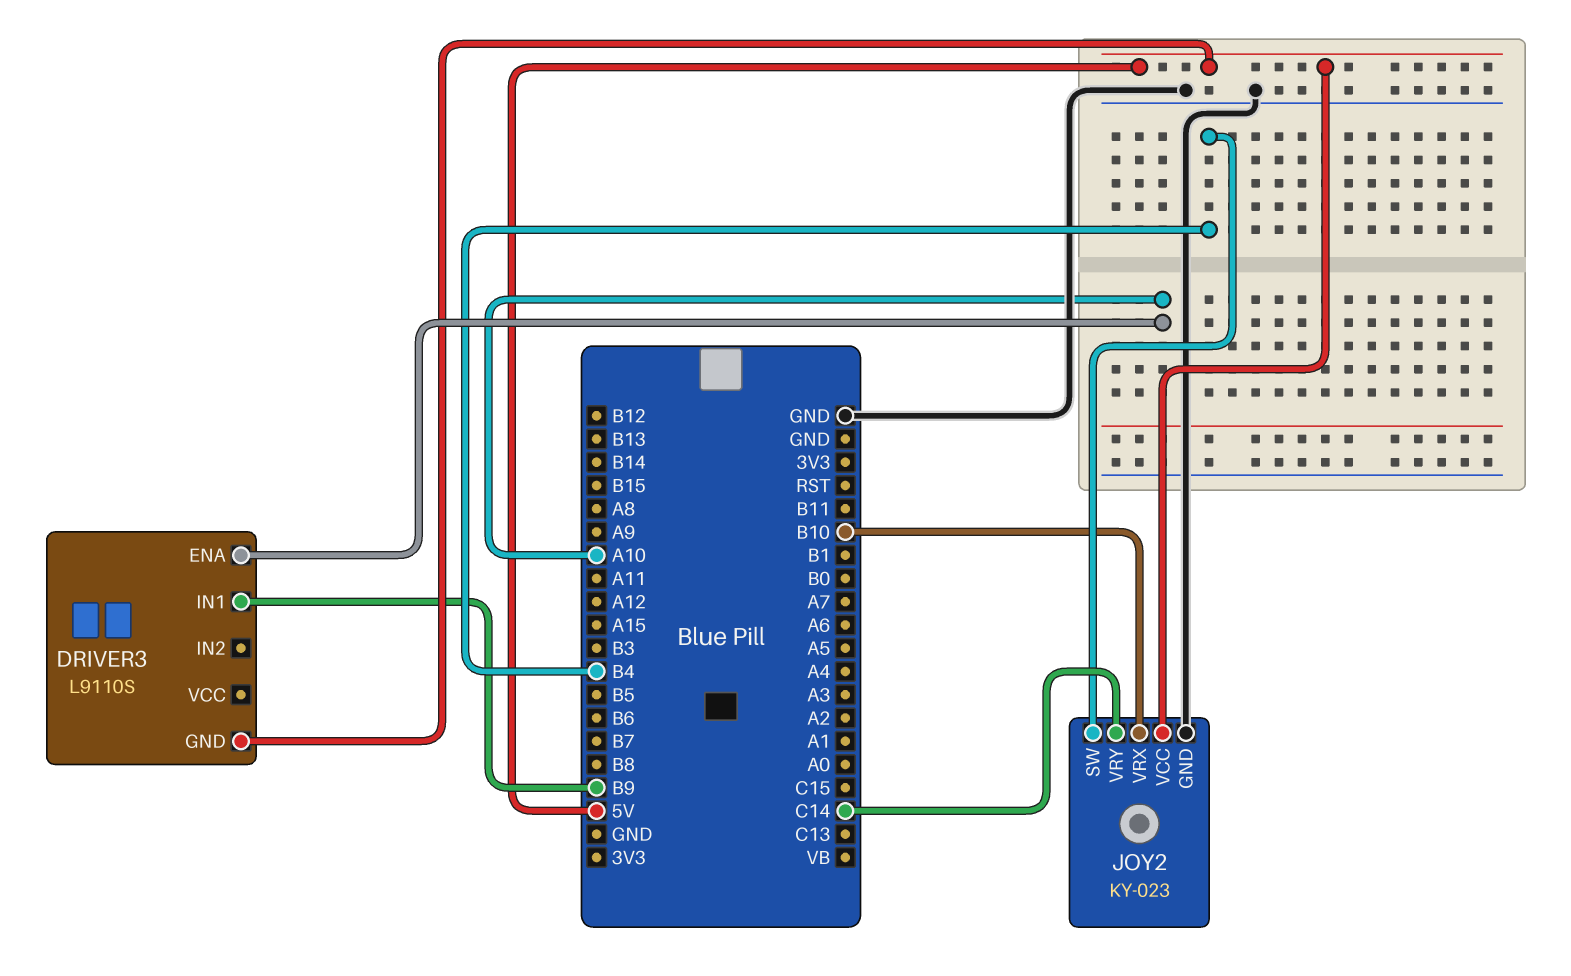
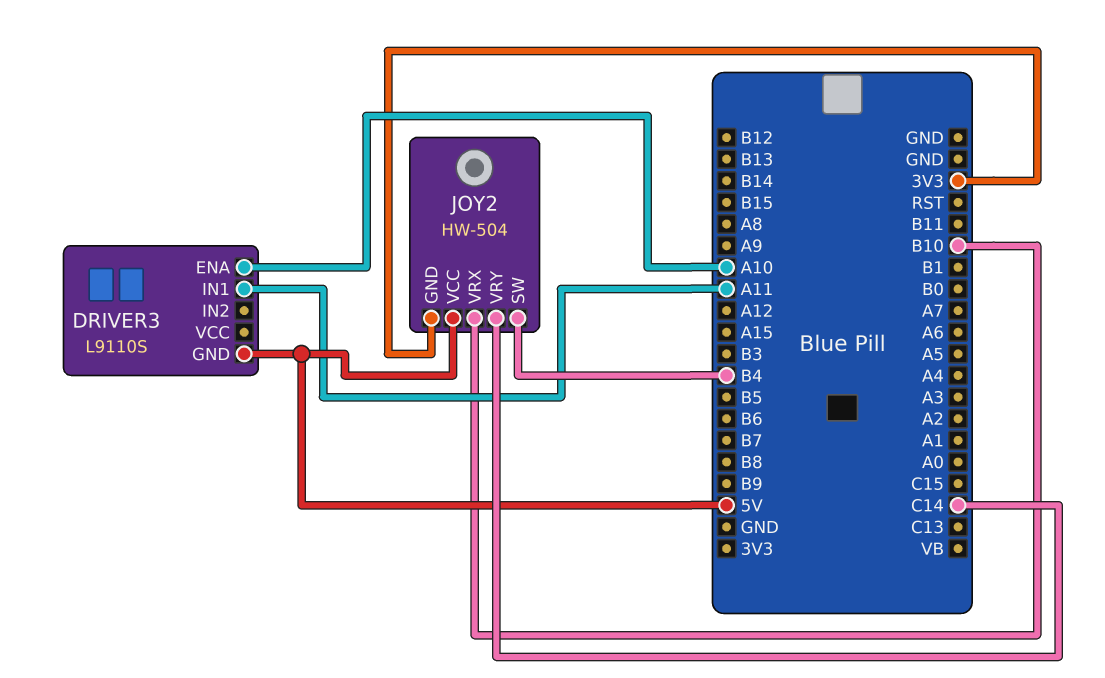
DRIVER3 pin IN1: B9 -> A11
JOY2: KY-023 -> HW-504
JOY2 pin GND: GND -> 3V3

